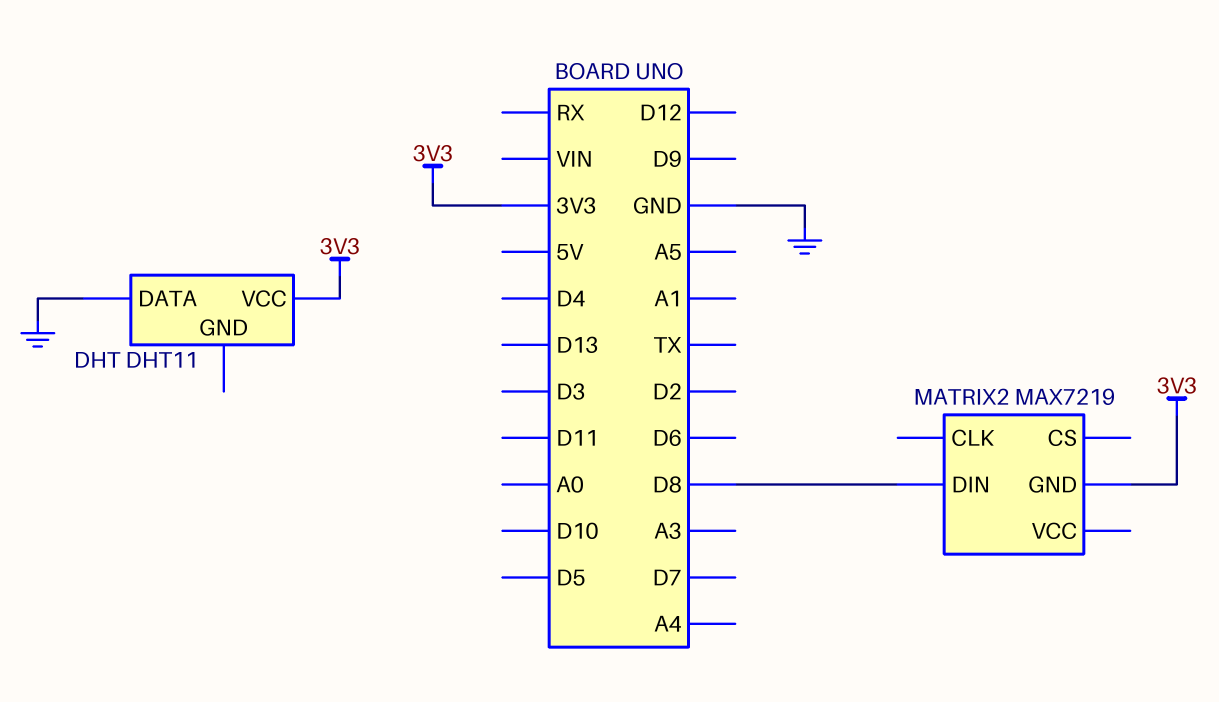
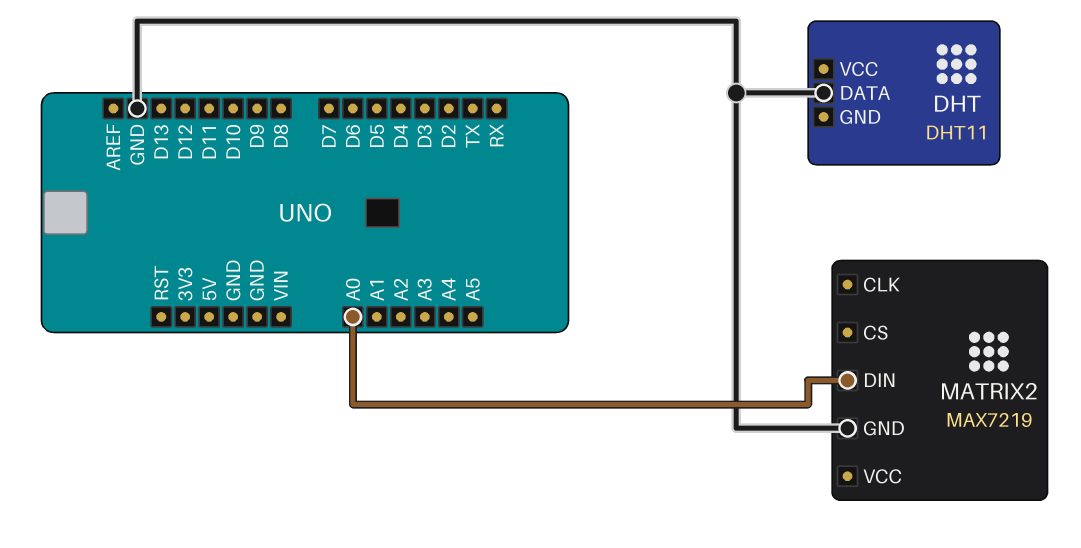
DHT pin VCC: 3V3 -> none
MATRIX2 pin DIN: D8 -> A0
MATRIX2 pin GND: 3V3 -> GND

